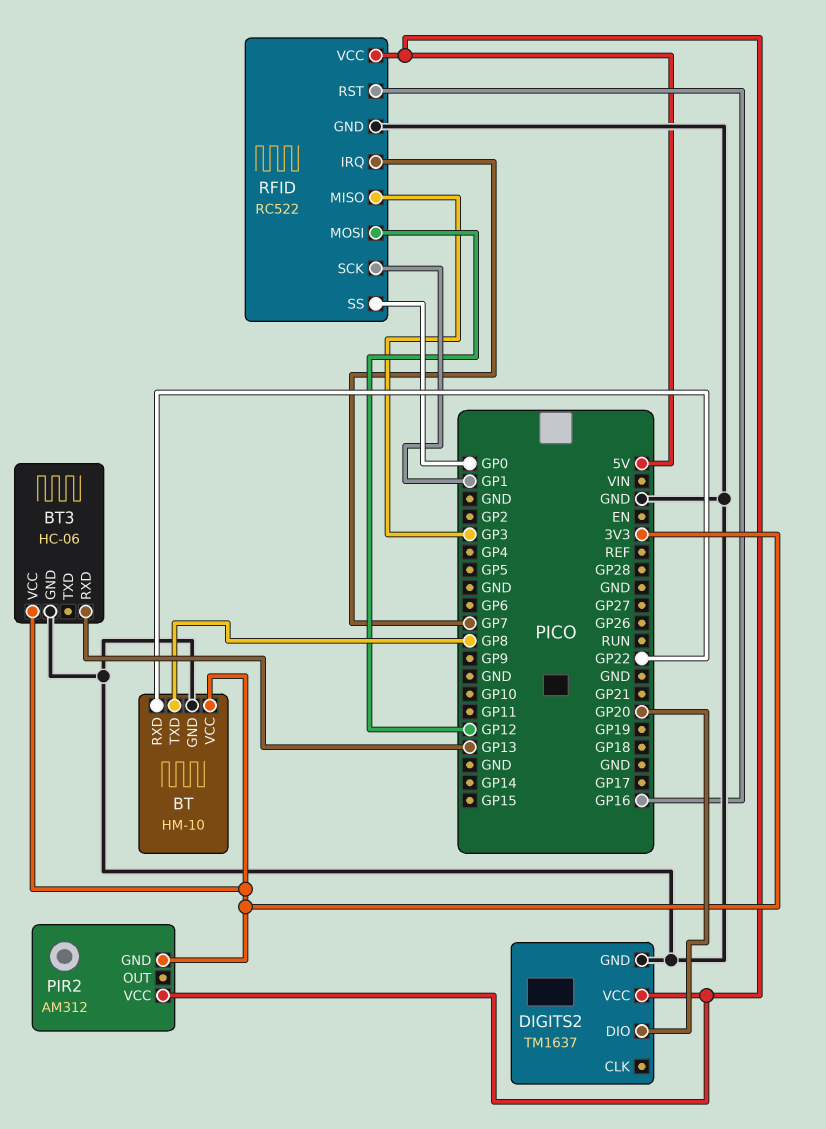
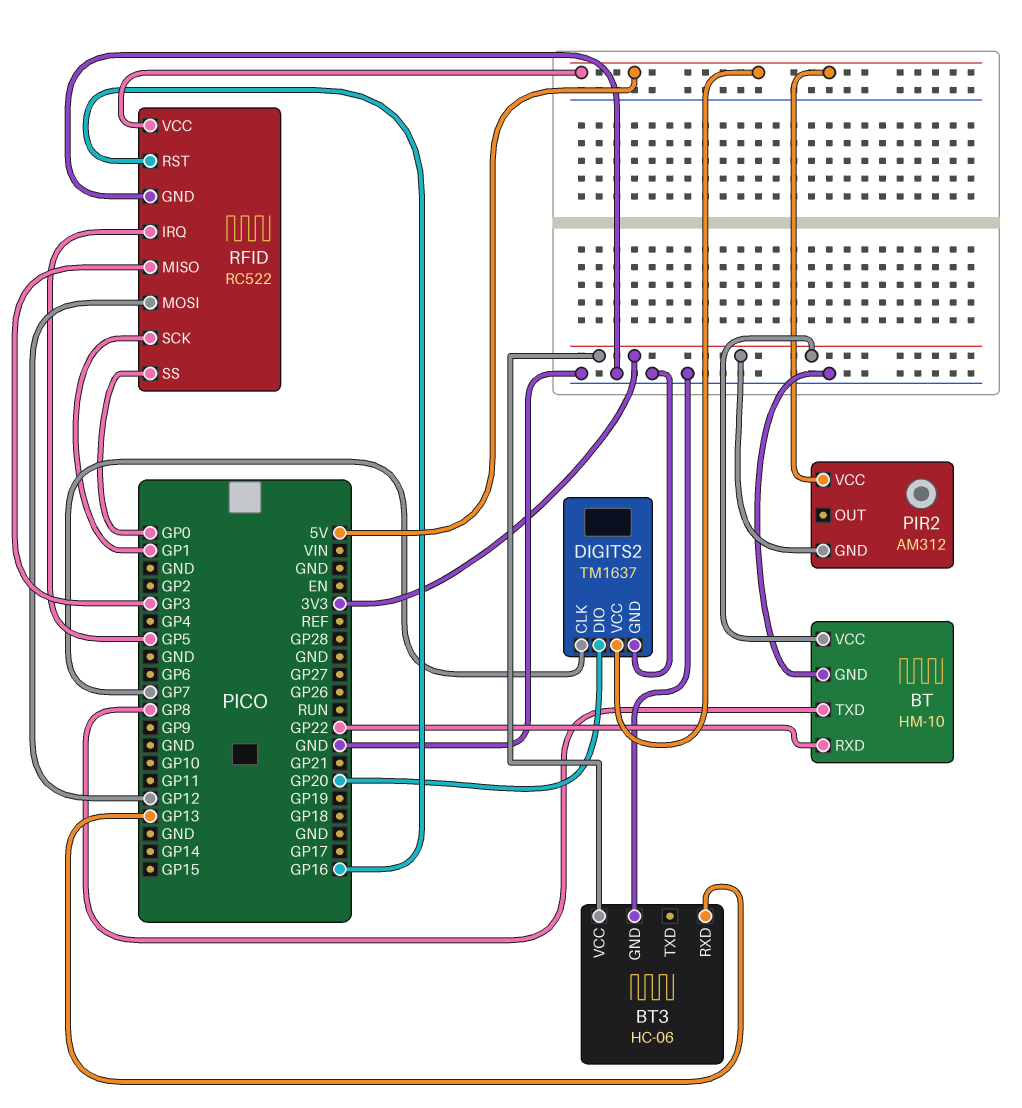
DIGITS2 pin CLK: none -> GP7
RFID pin IRQ: GP7 -> GP5

